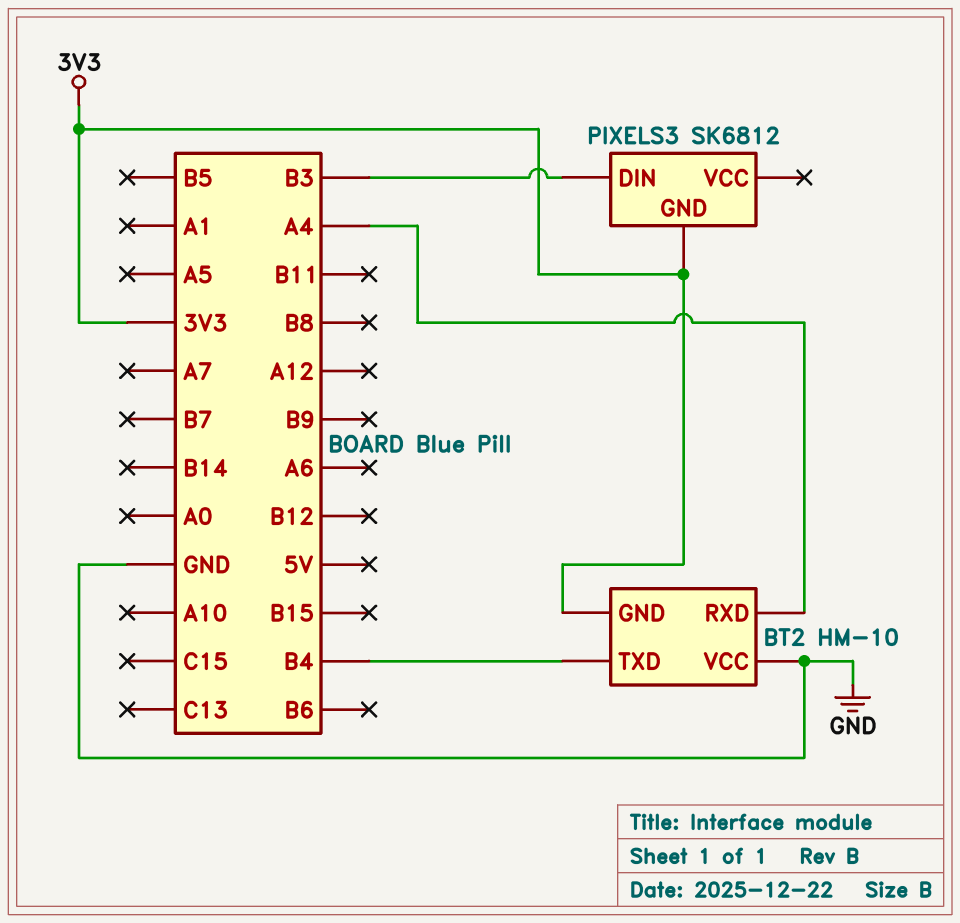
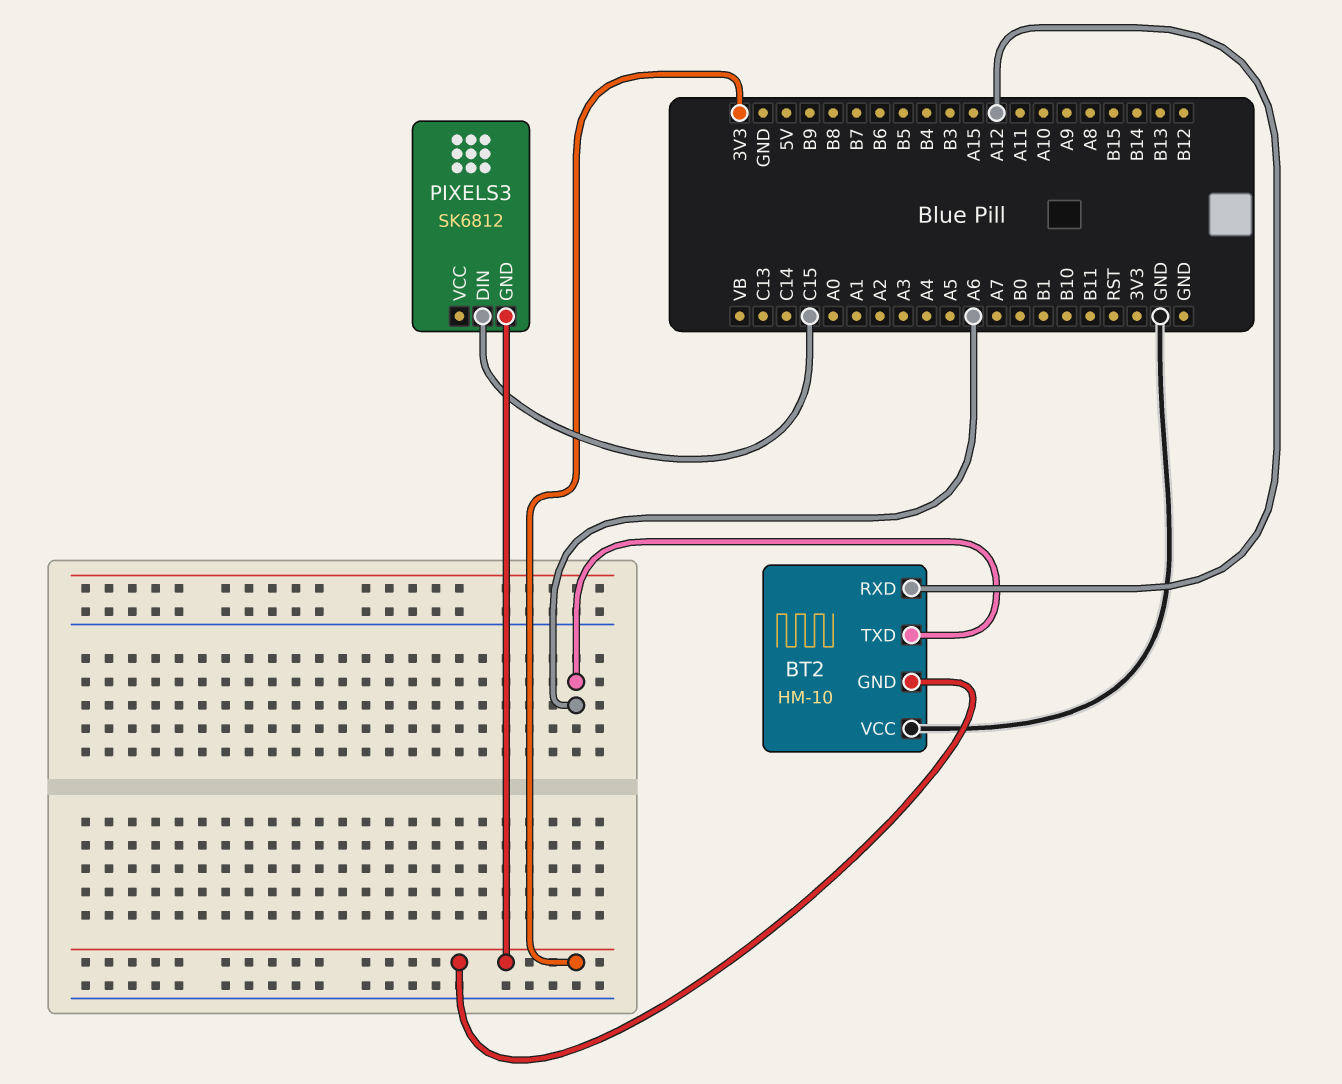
BT2 pin RXD: A4 -> A12
BT2 pin TXD: B4 -> A6
PIXELS3 pin DIN: B3 -> C15

